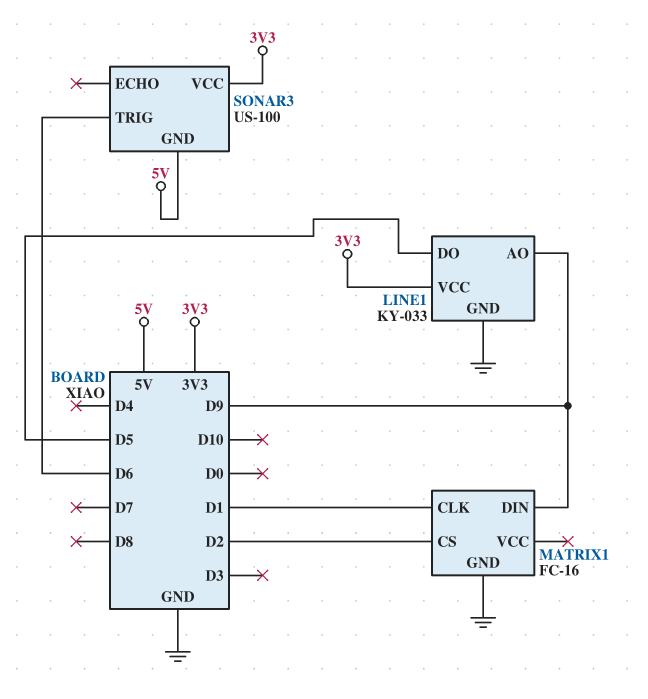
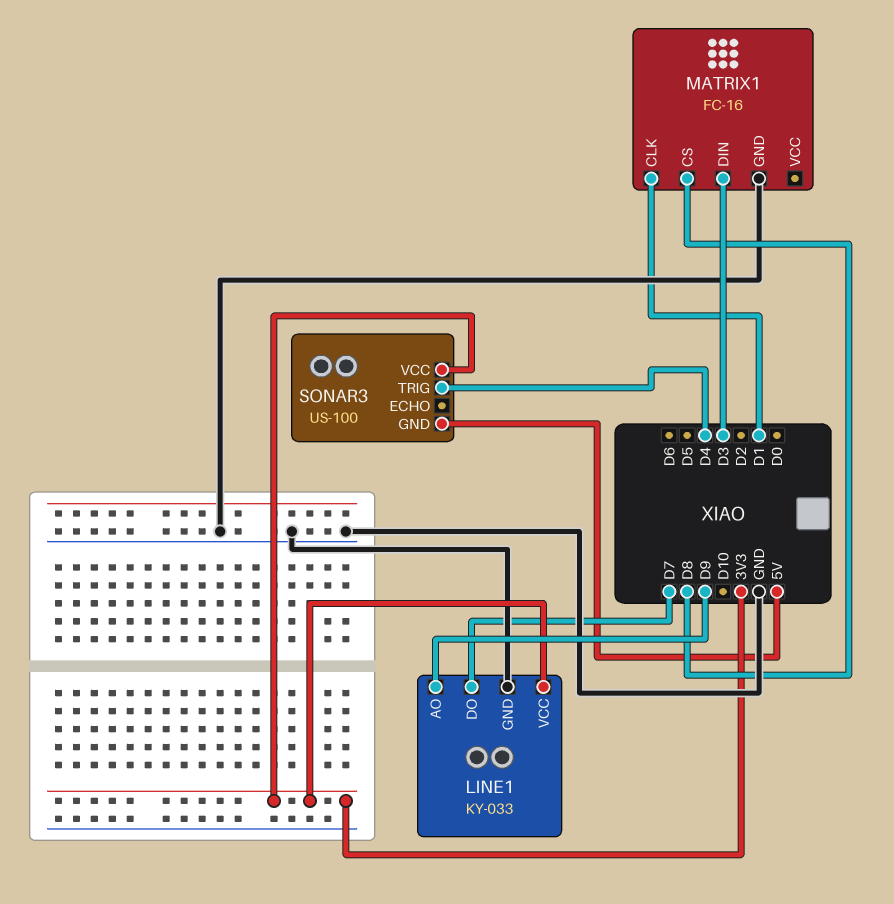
LINE1 pin DO: D5 -> D7
MATRIX1 pin CS: D2 -> D8
MATRIX1 pin DIN: D9 -> D3
SONAR3 pin TRIG: D6 -> D4

